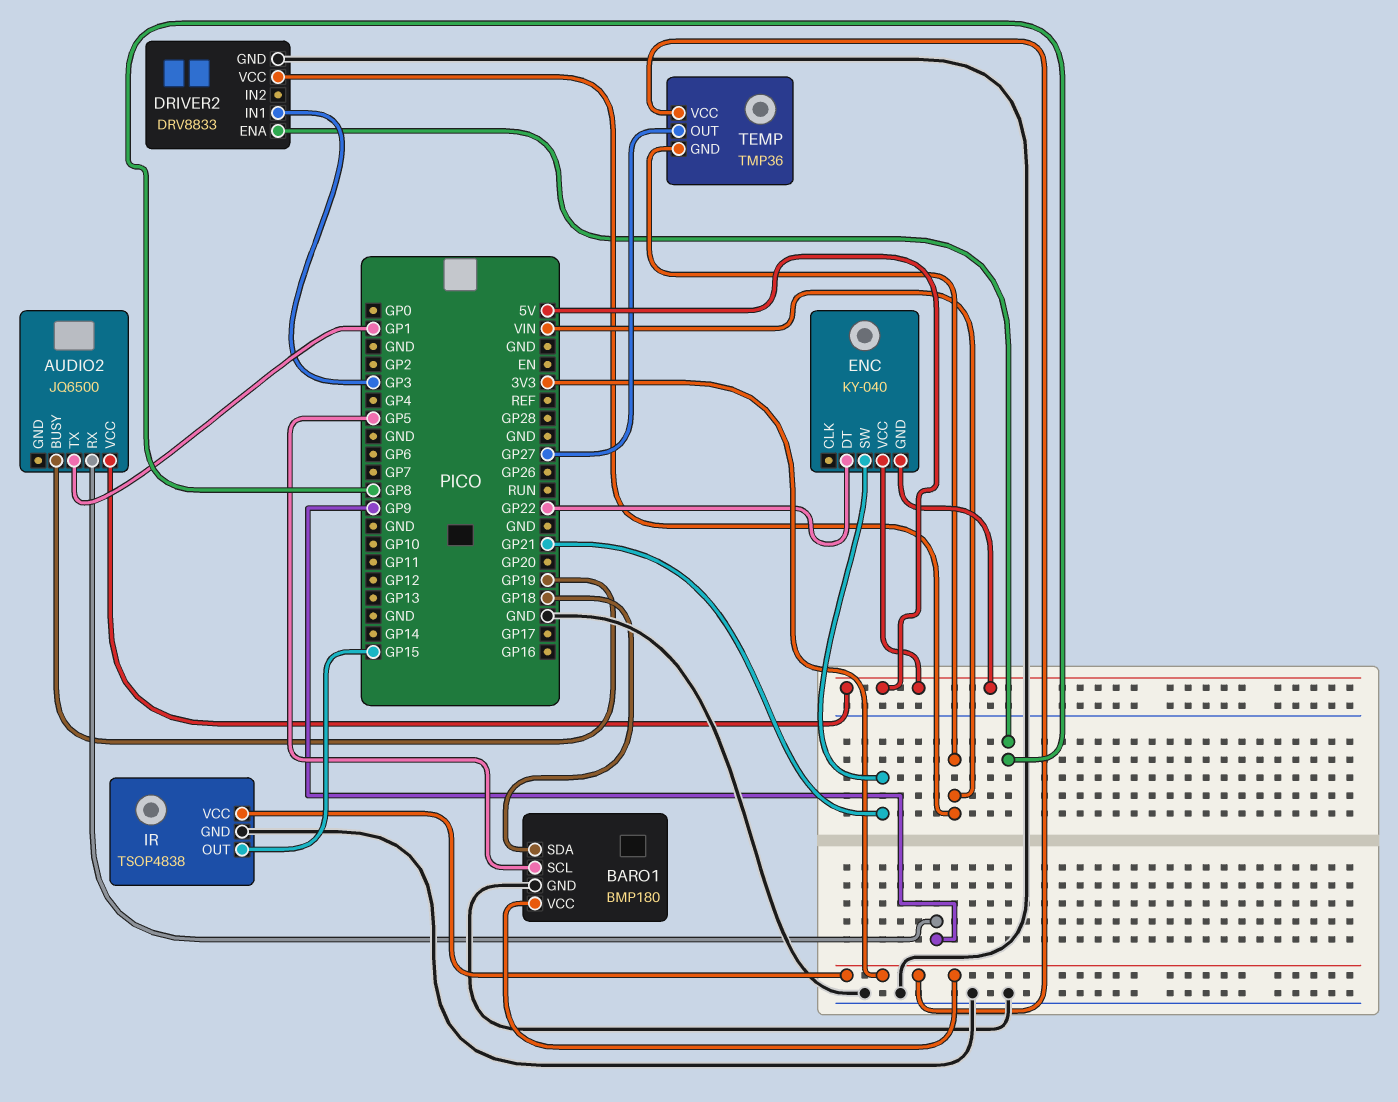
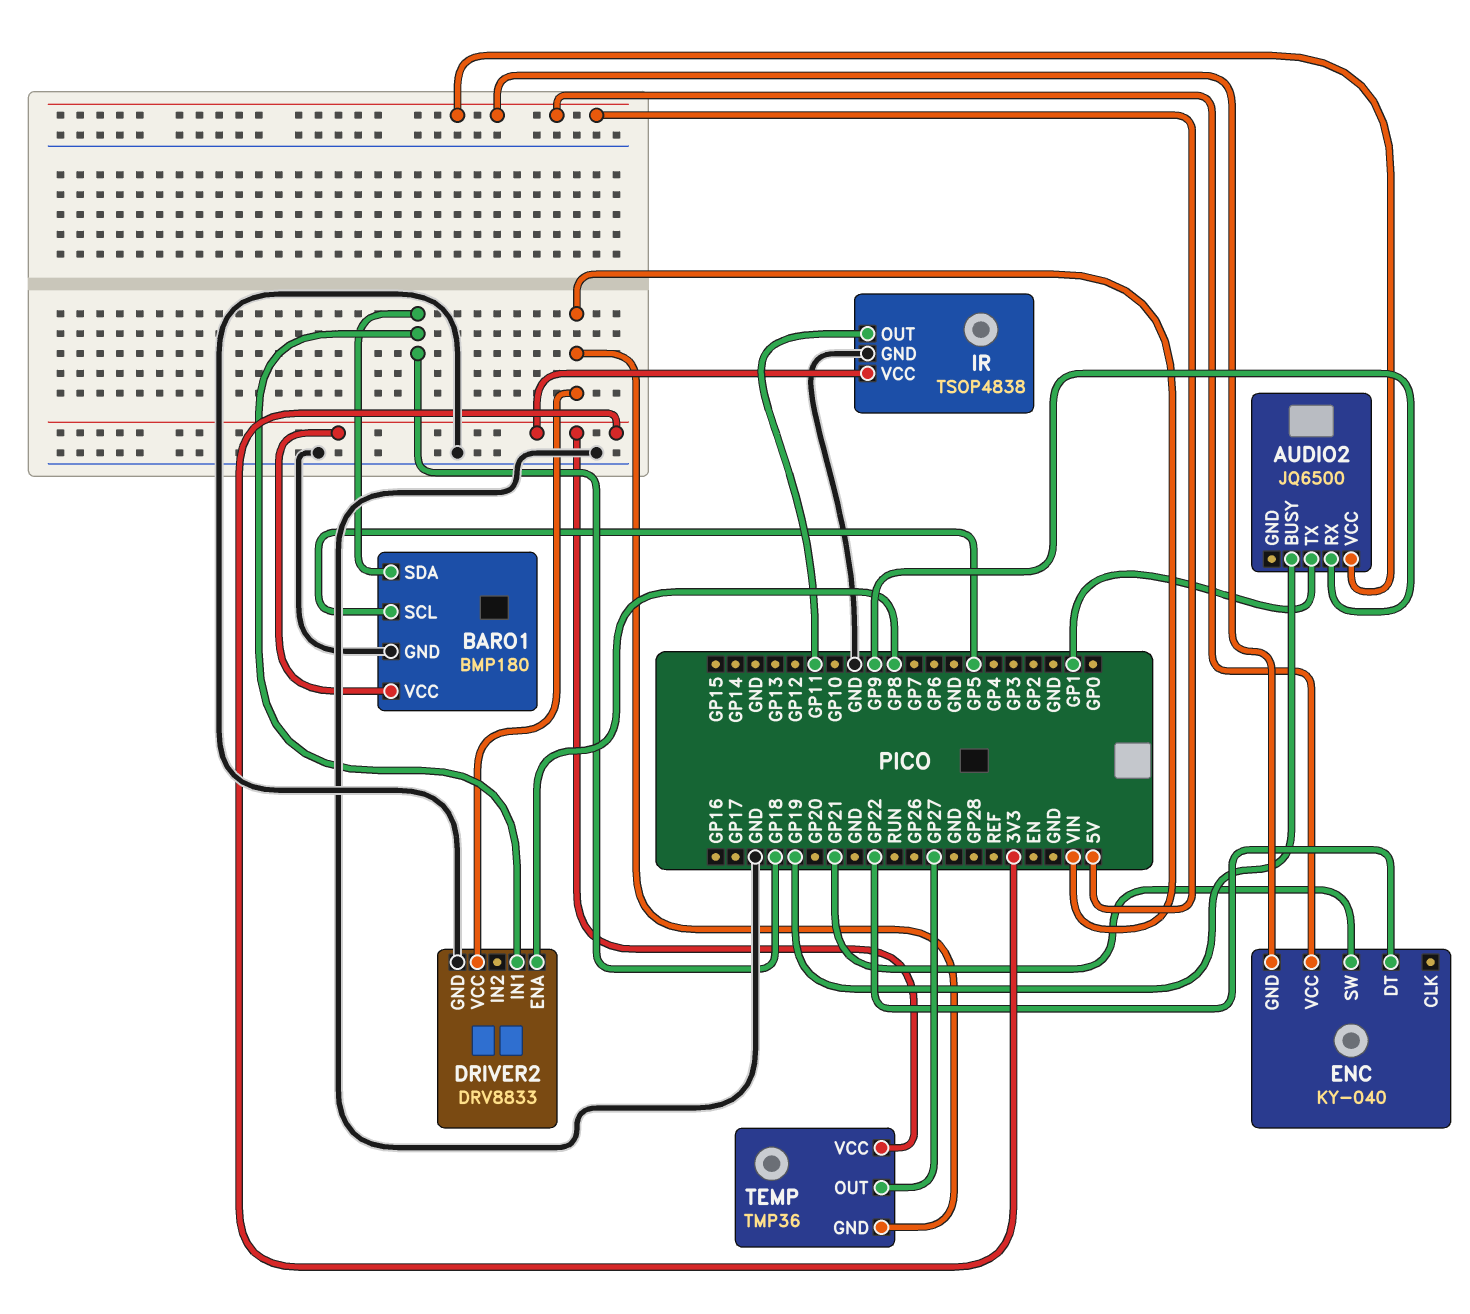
DRIVER2 pin IN1: GP3 -> GP18
IR pin OUT: GP15 -> GP11

